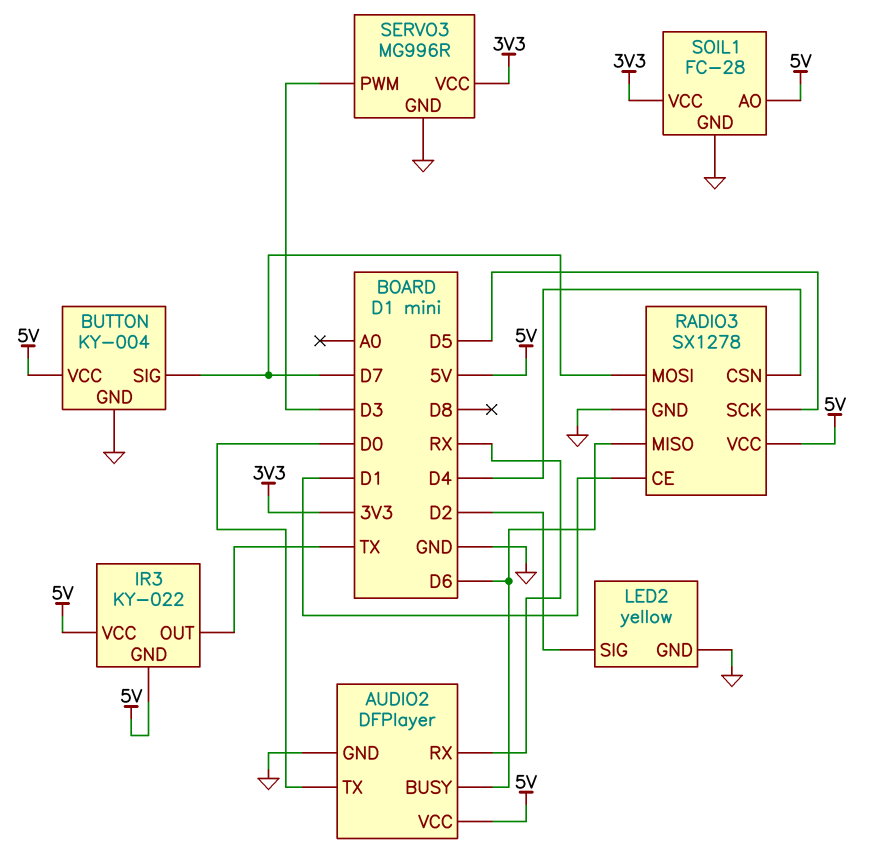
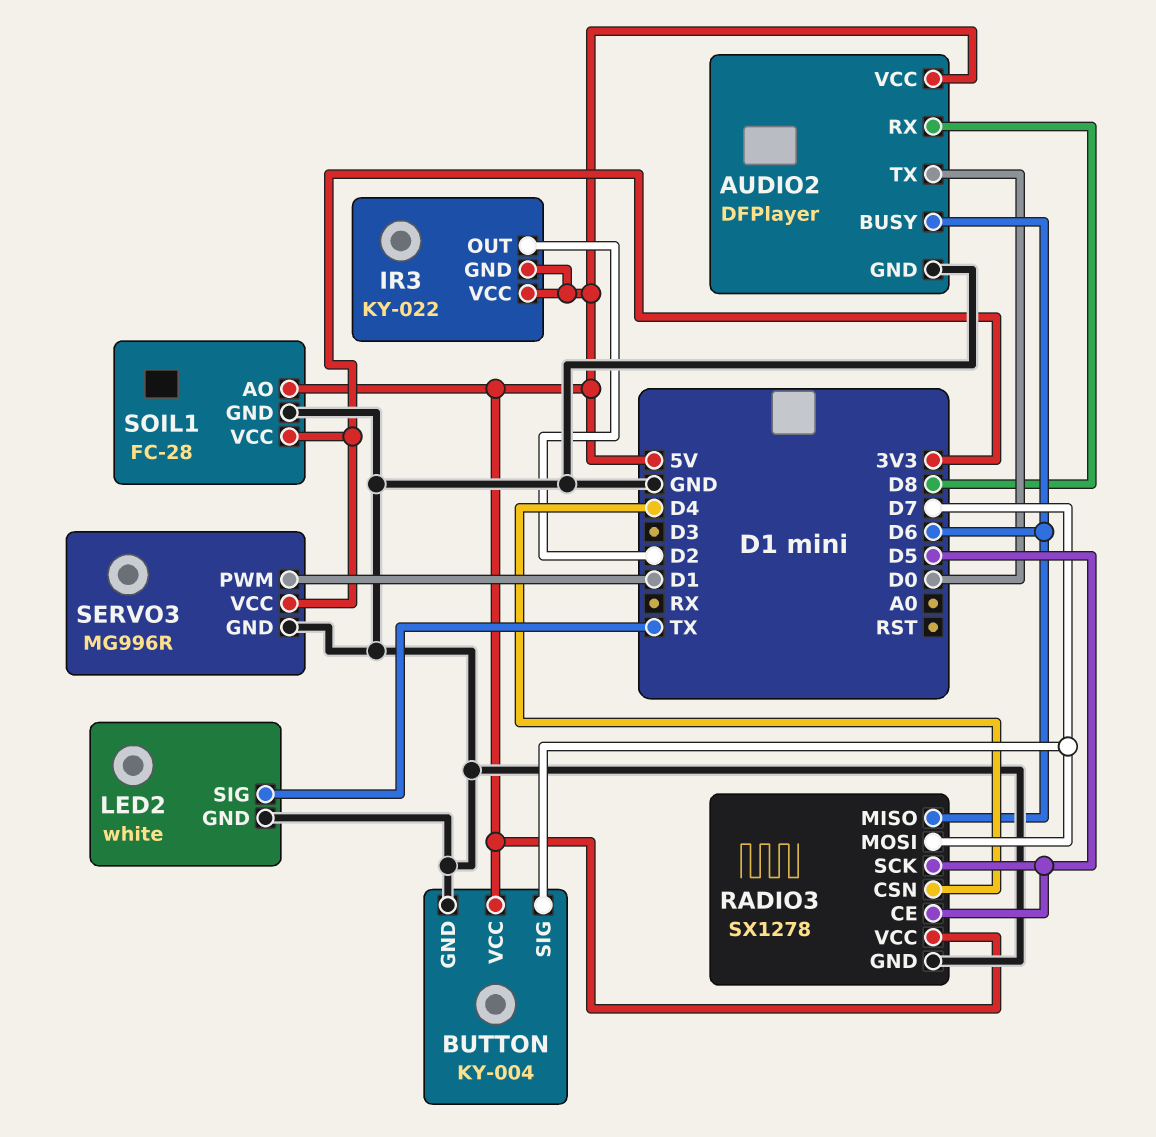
AUDIO2 pin RX: RX -> D8
IR3 pin OUT: TX -> D2
LED2: yellow -> white
LED2 pin SIG: D2 -> TX
RADIO3 pin CE: D1 -> D5
SERVO3 pin PWM: D3 -> D1

